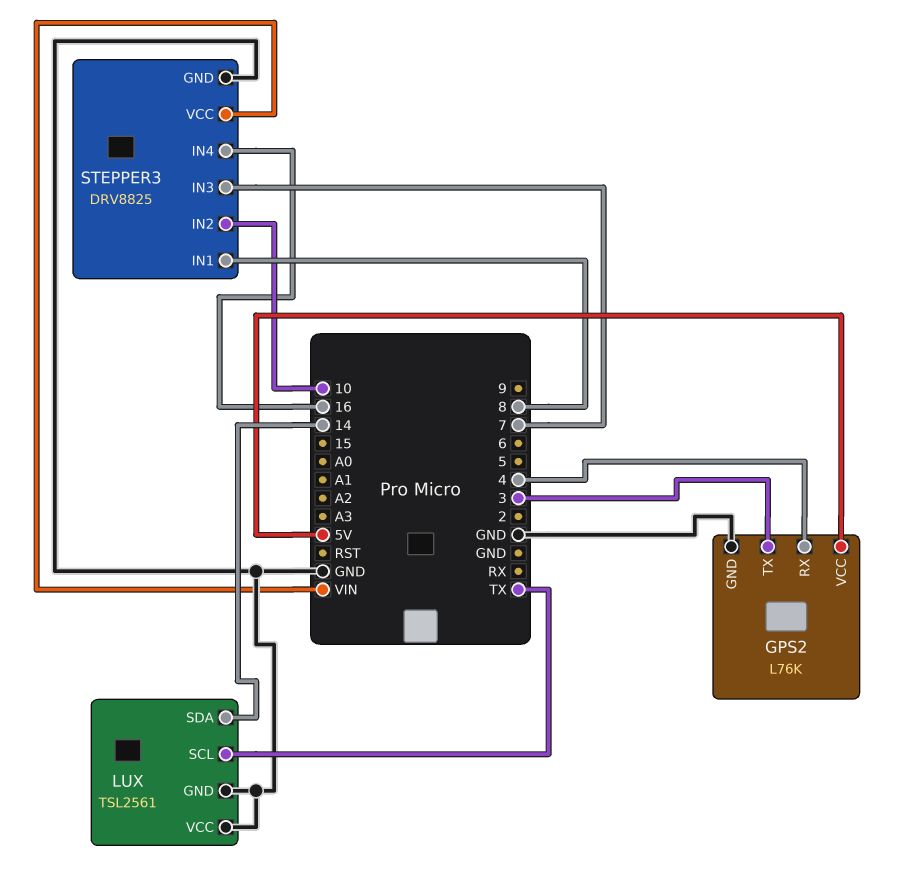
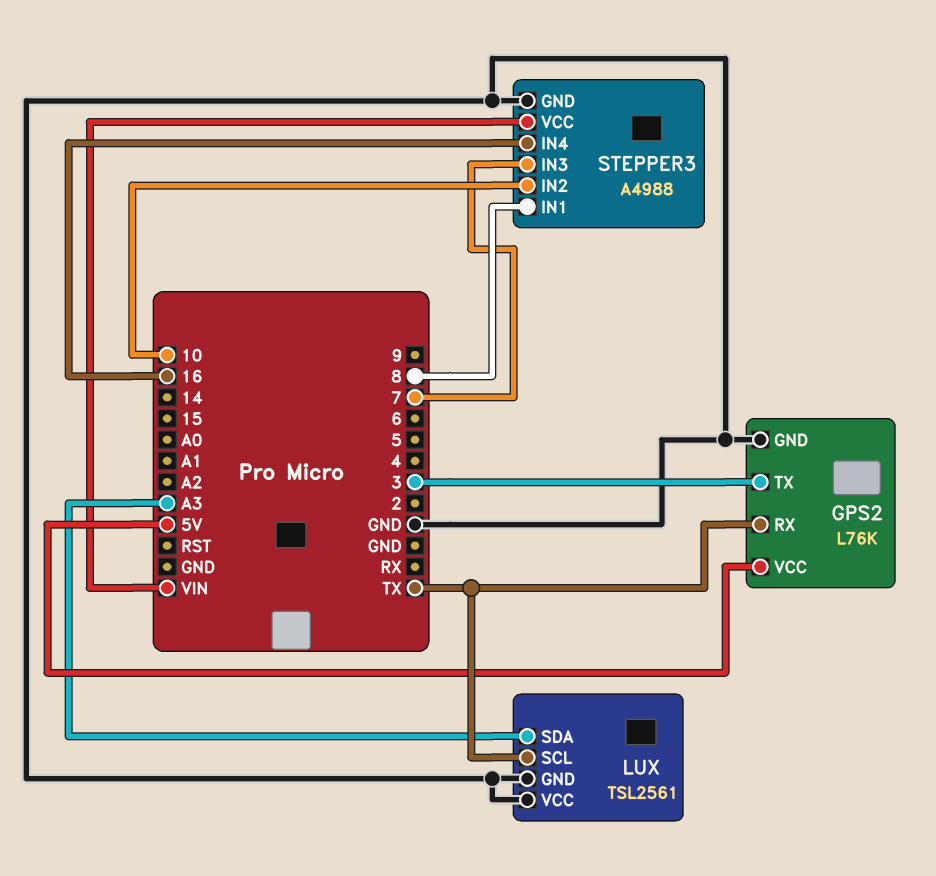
GPS2 pin RX: 4 -> TX
LUX pin SDA: 14 -> A3
STEPPER3: DRV8825 -> A4988

